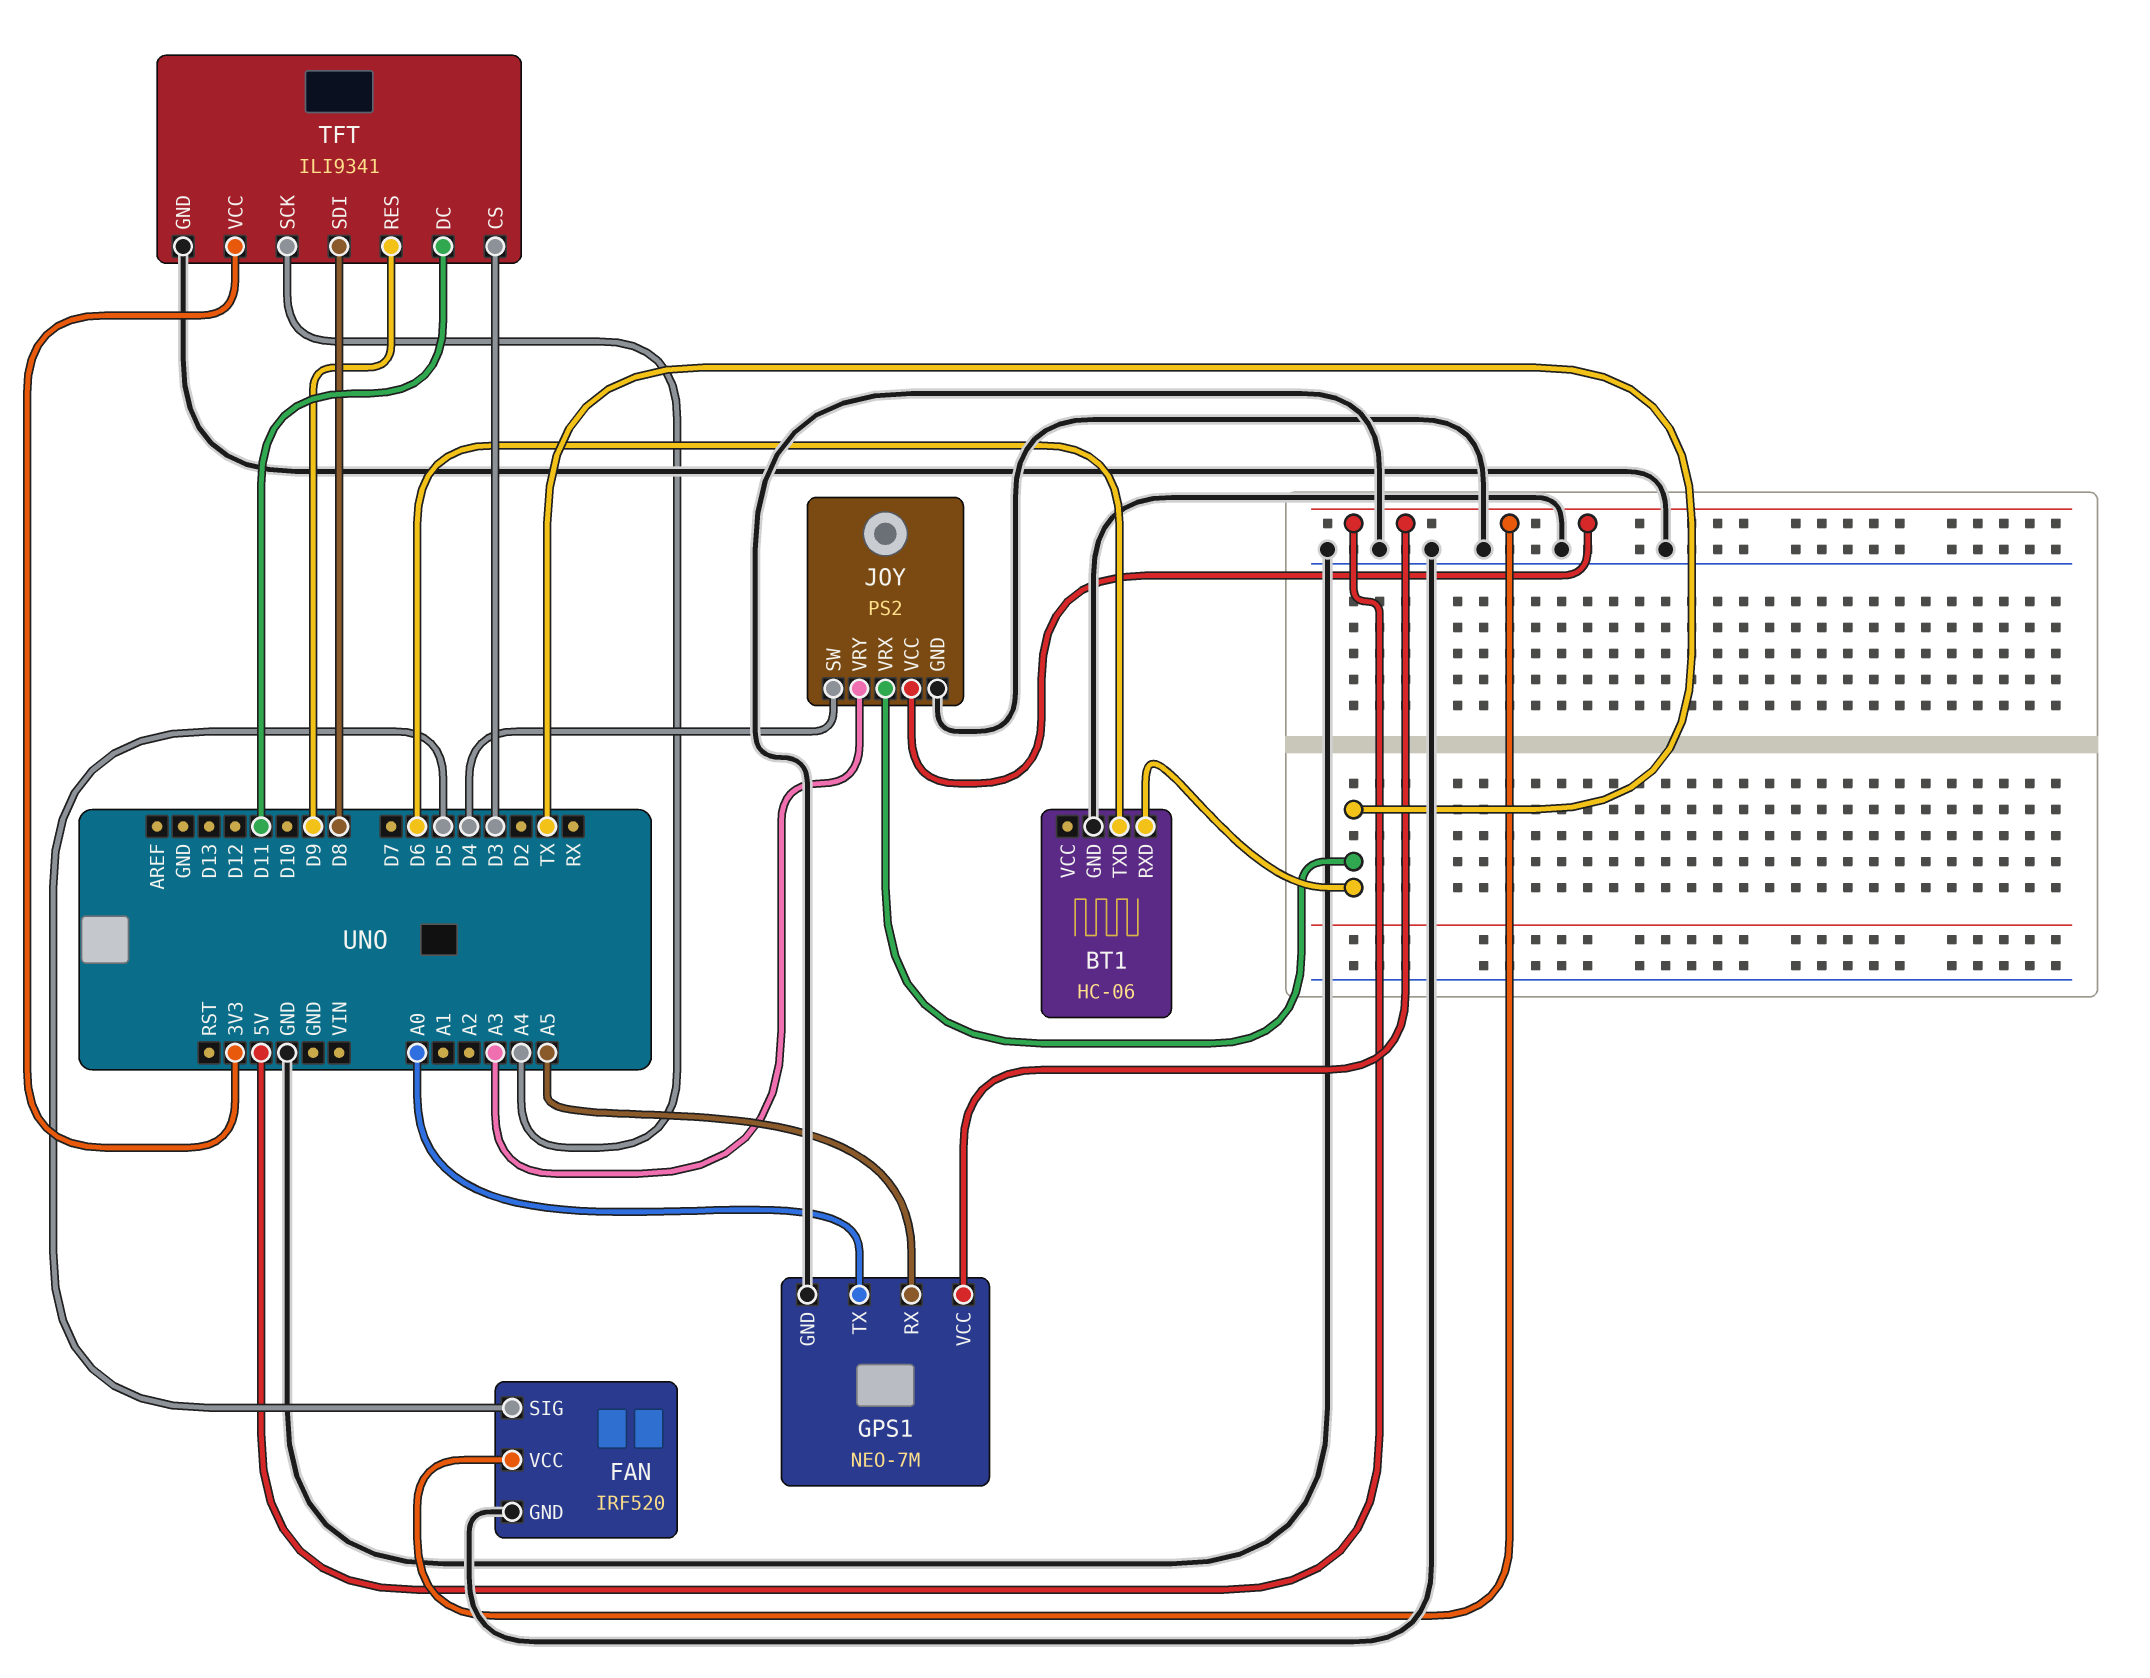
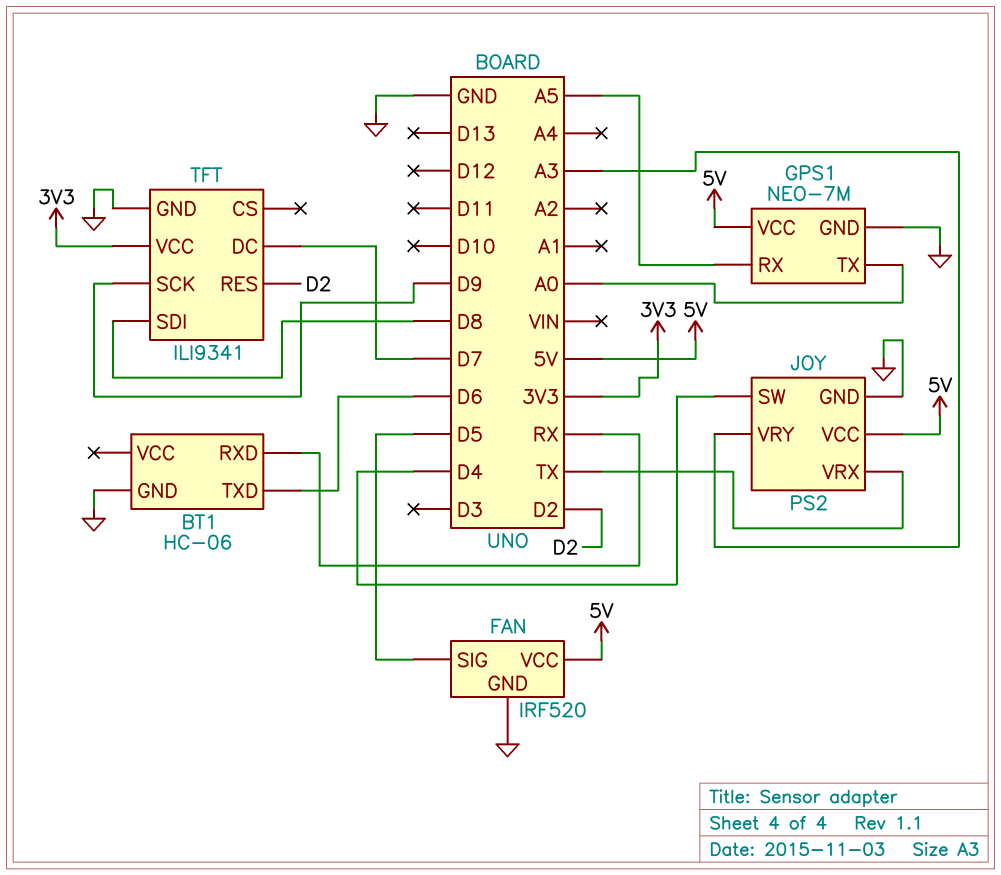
BT1 pin RXD: TX -> RX
TFT pin CS: D3 -> none
TFT pin DC: D11 -> D7
TFT pin RES: D9 -> D2
TFT pin SCK: A4 -> D9

